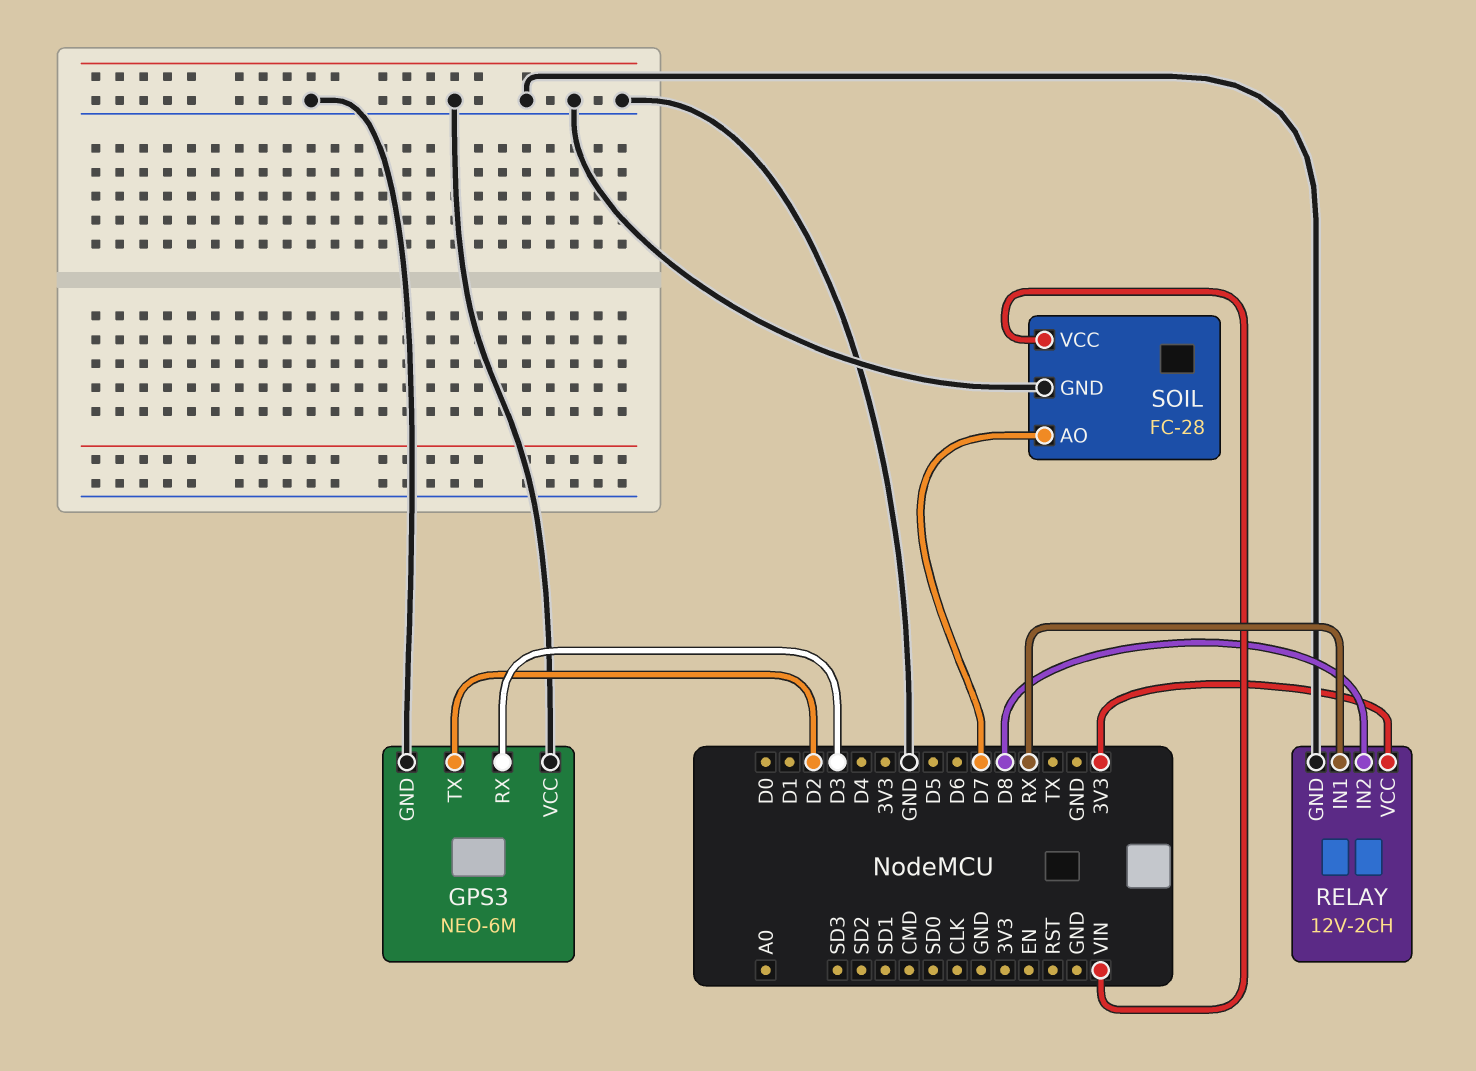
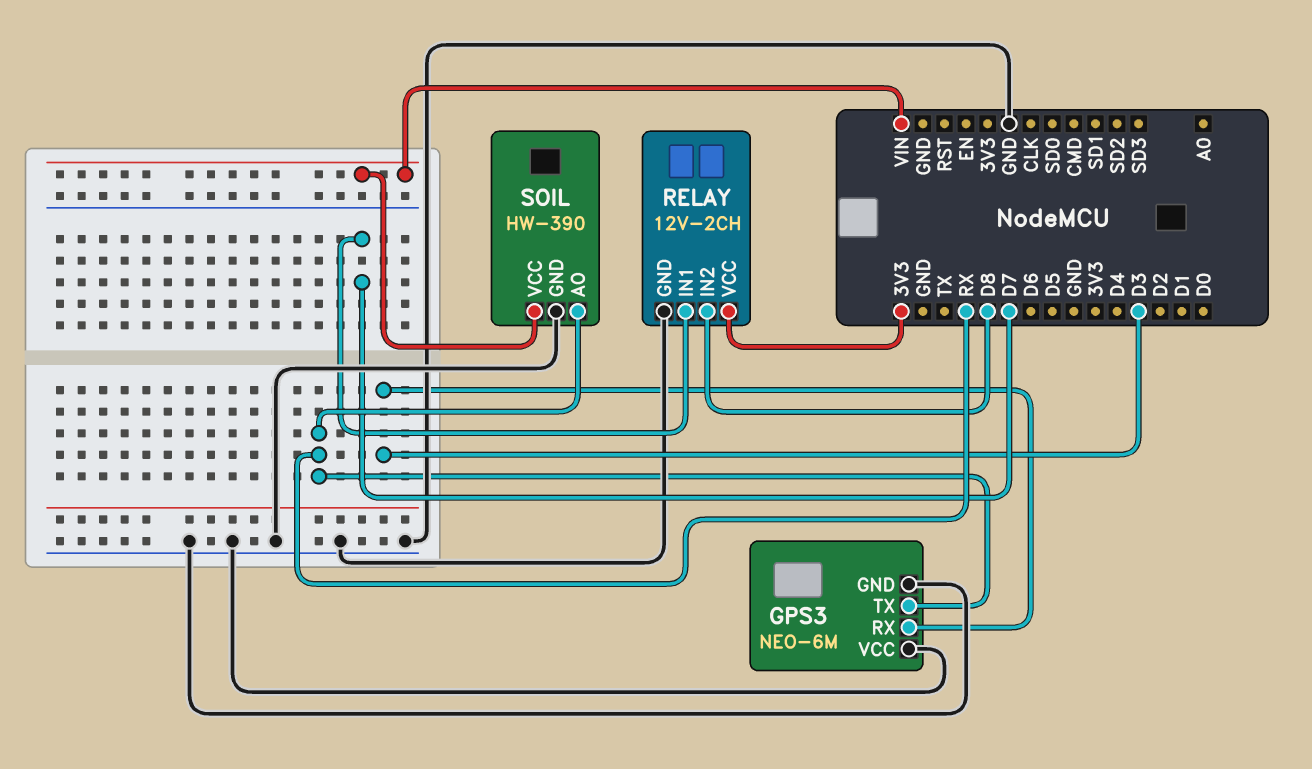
GPS3 pin TX: D2 -> RX
RELAY pin IN1: RX -> D7
SOIL: FC-28 -> HW-390
SOIL pin AO: D7 -> RX

